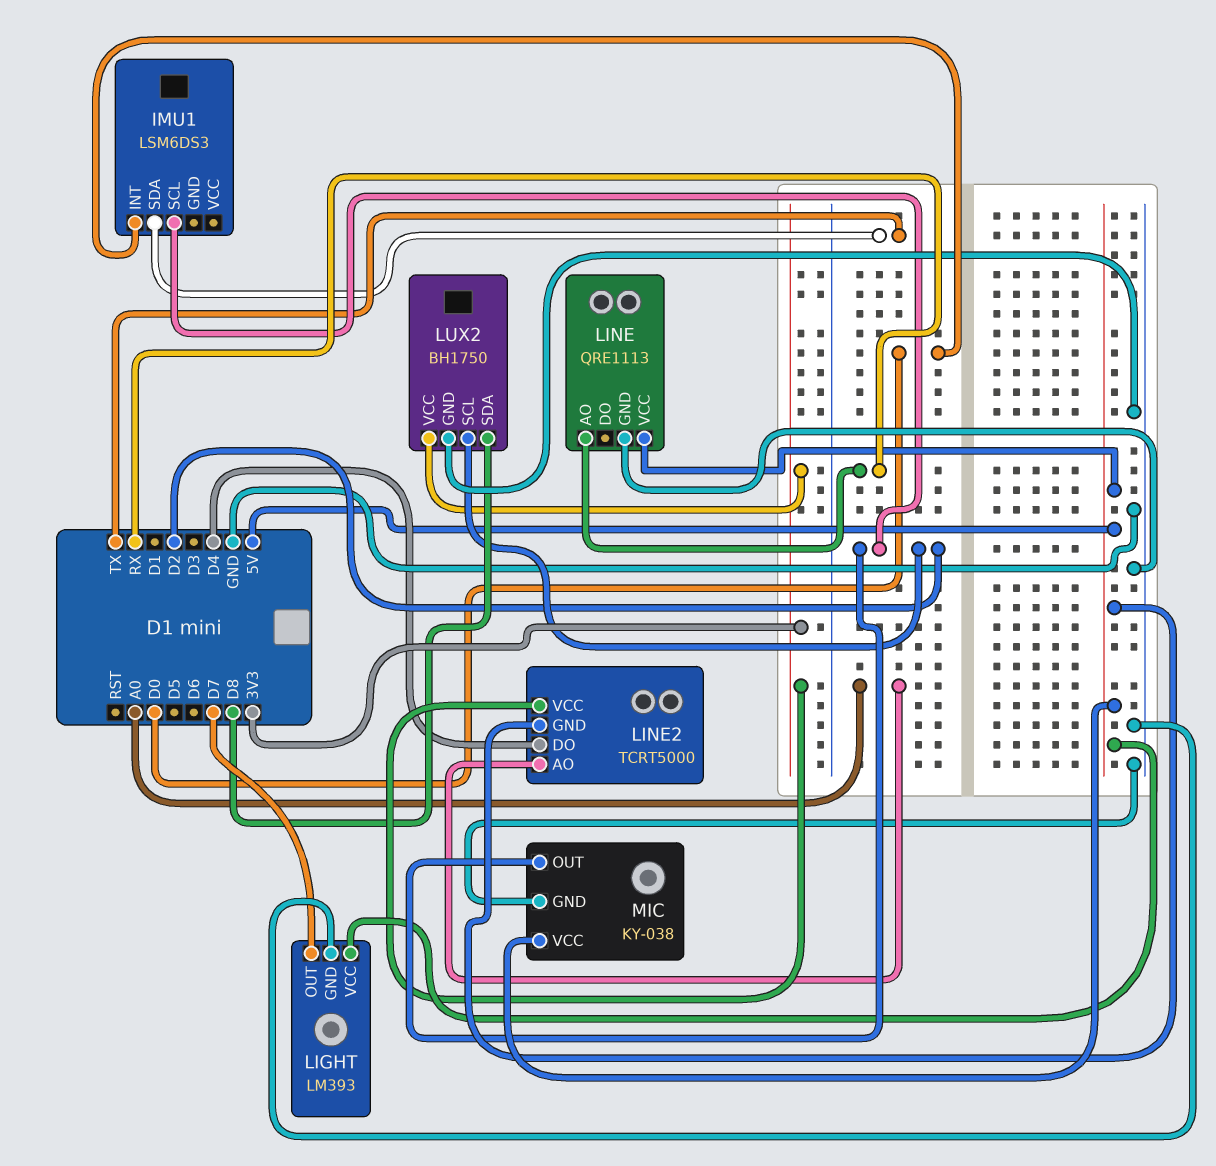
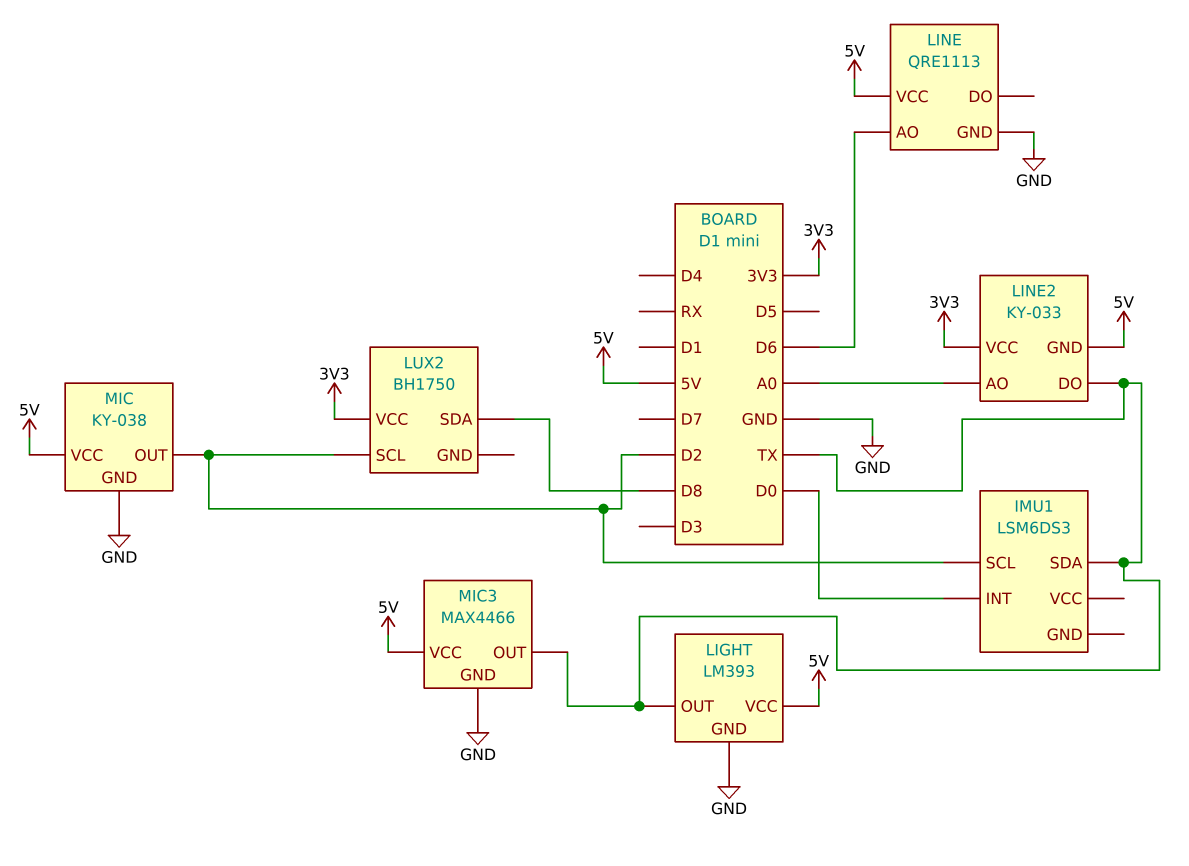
LIGHT pin OUT: D7 -> TX
LINE pin AO: RX -> D6
LINE2: TCRT5000 -> KY-033
LINE2 pin DO: D4 -> TX
LUX2 pin GND: GND -> none
MIC3: none -> MAX4466
MIC3 pin GND: none -> GND
MIC3 pin OUT: none -> TX
MIC3 pin VCC: none -> 5V

